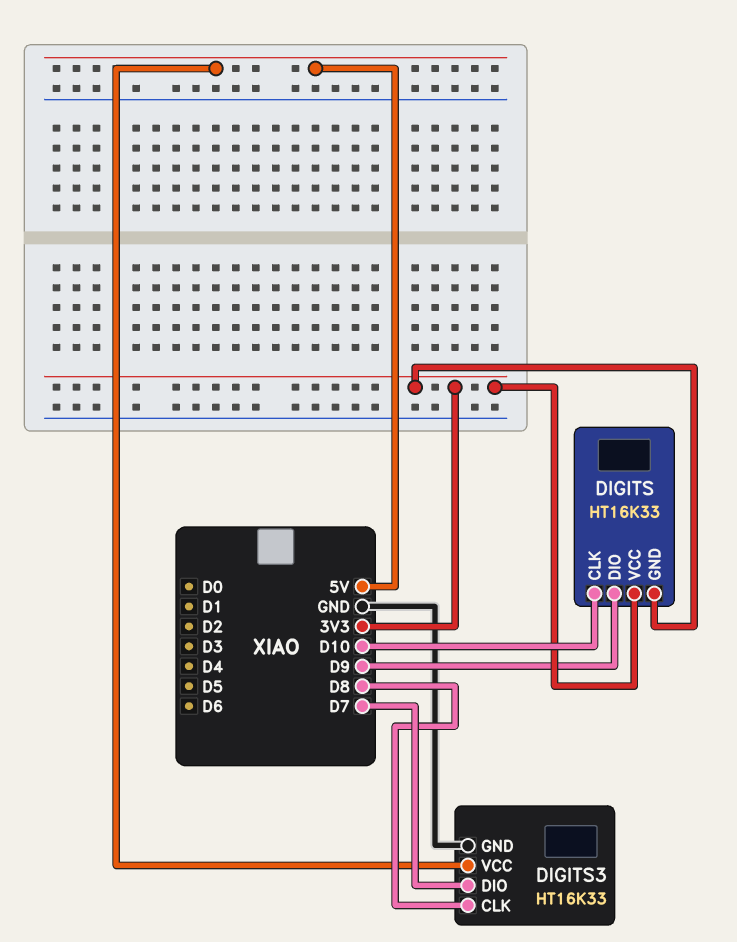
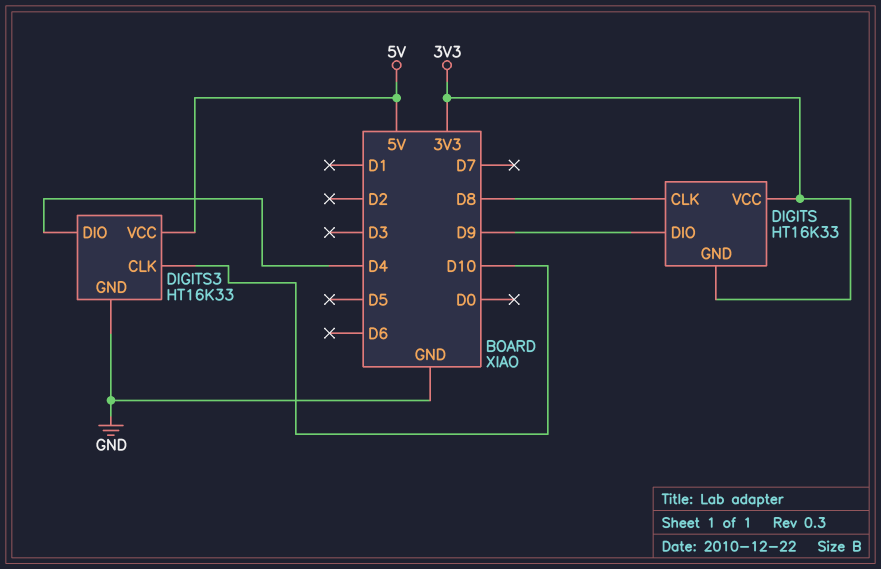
DIGITS pin CLK: D10 -> D8
DIGITS3 pin CLK: D8 -> D10
DIGITS3 pin DIO: D7 -> D4

